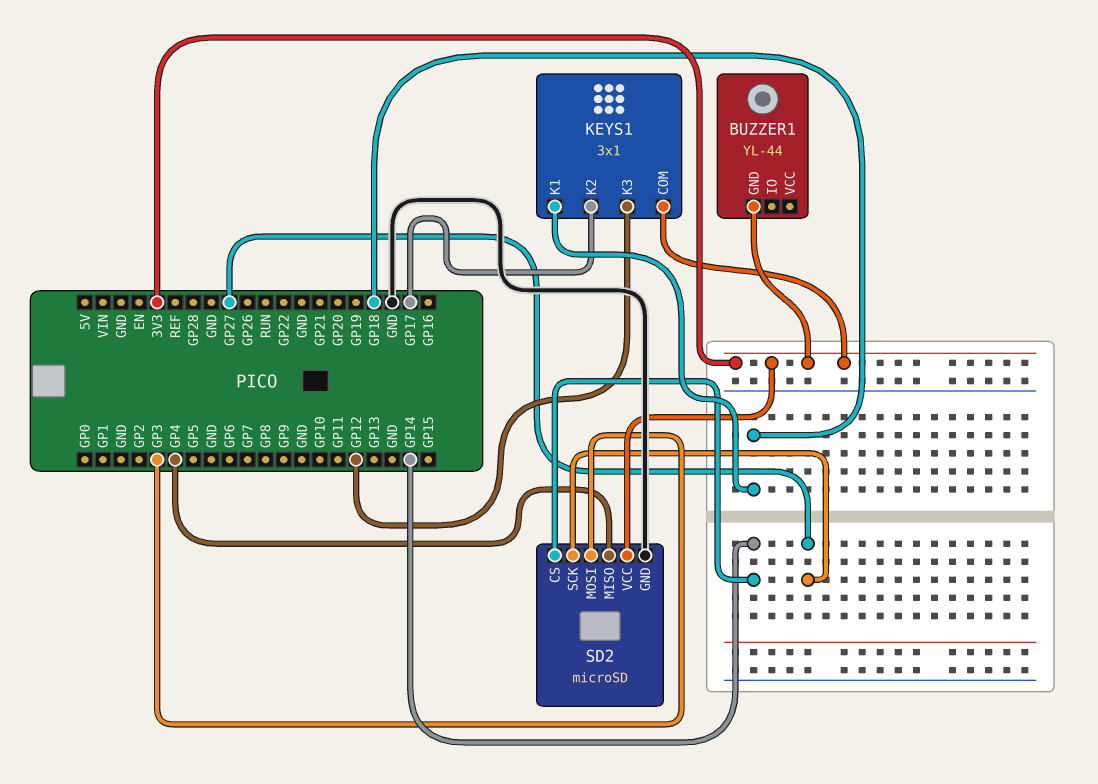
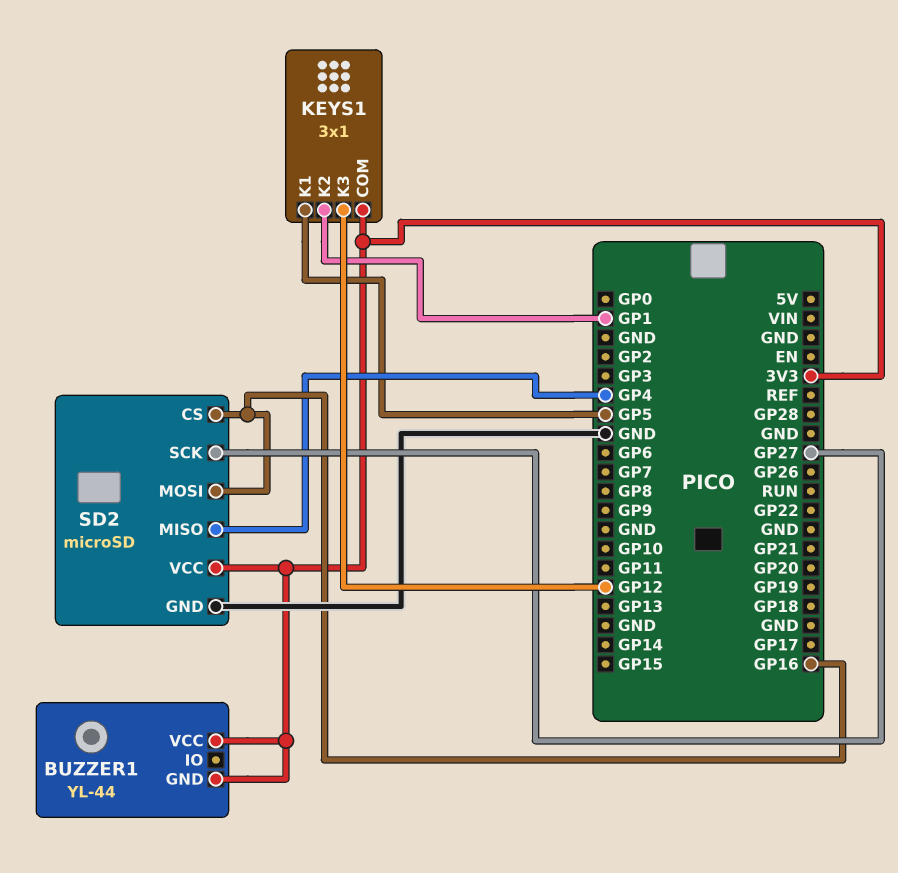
BUZZER1 pin VCC: none -> 3V3
KEYS1 pin K1: GP18 -> GP5
KEYS1 pin K2: GP17 -> GP1
SD2 pin CS: GP14 -> GP16
SD2 pin MOSI: GP3 -> GP16

